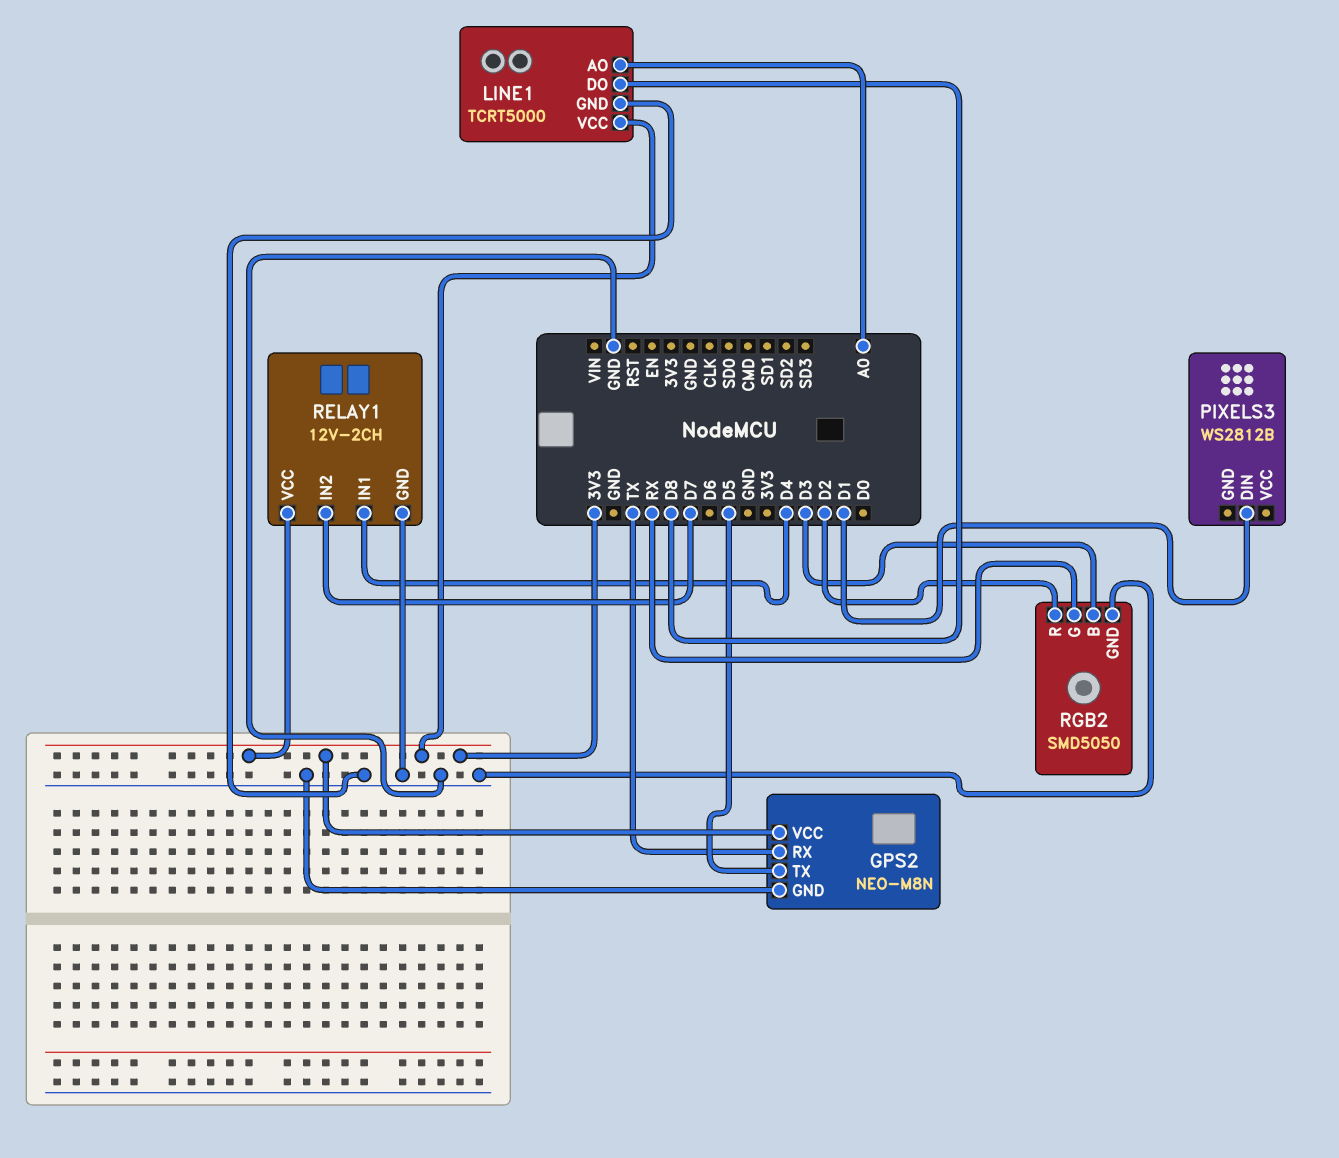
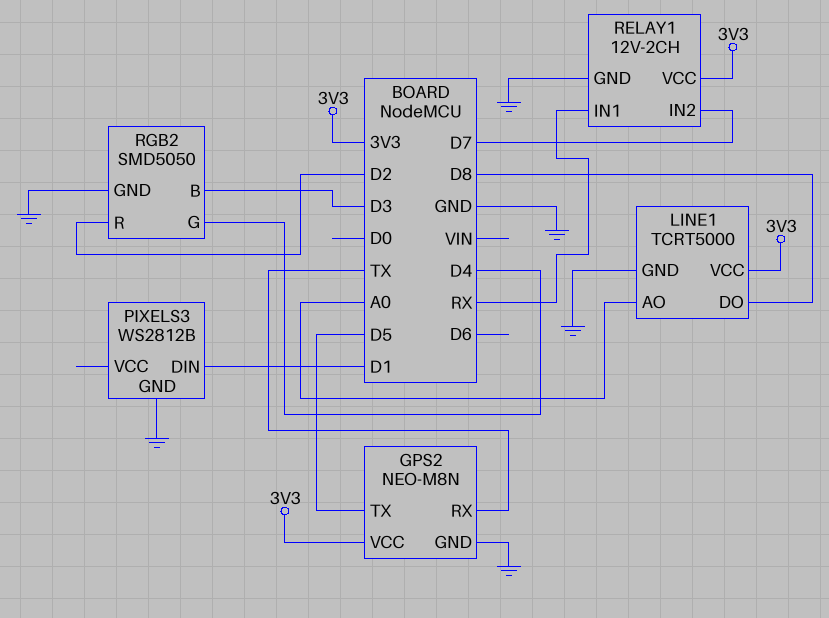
PIXELS3 pin GND: none -> GND
RELAY1 pin IN1: D4 -> RX
RGB2 pin G: RX -> D4

